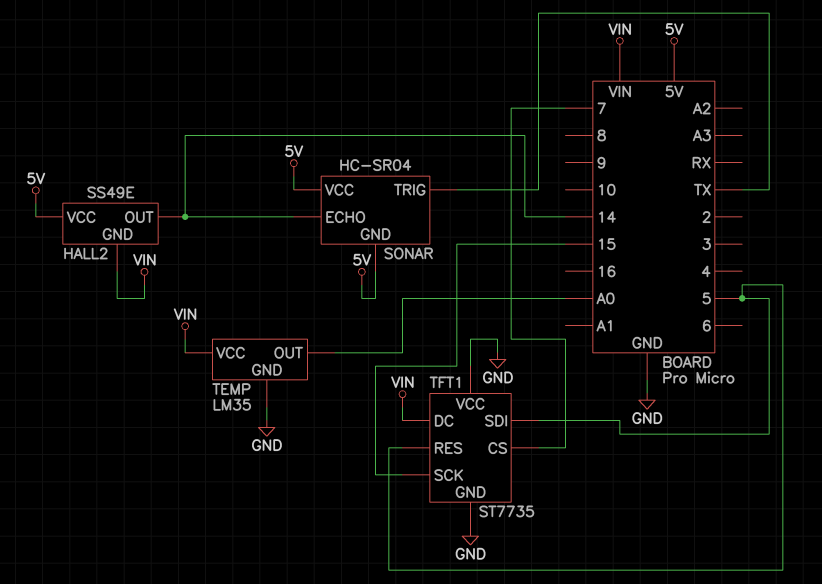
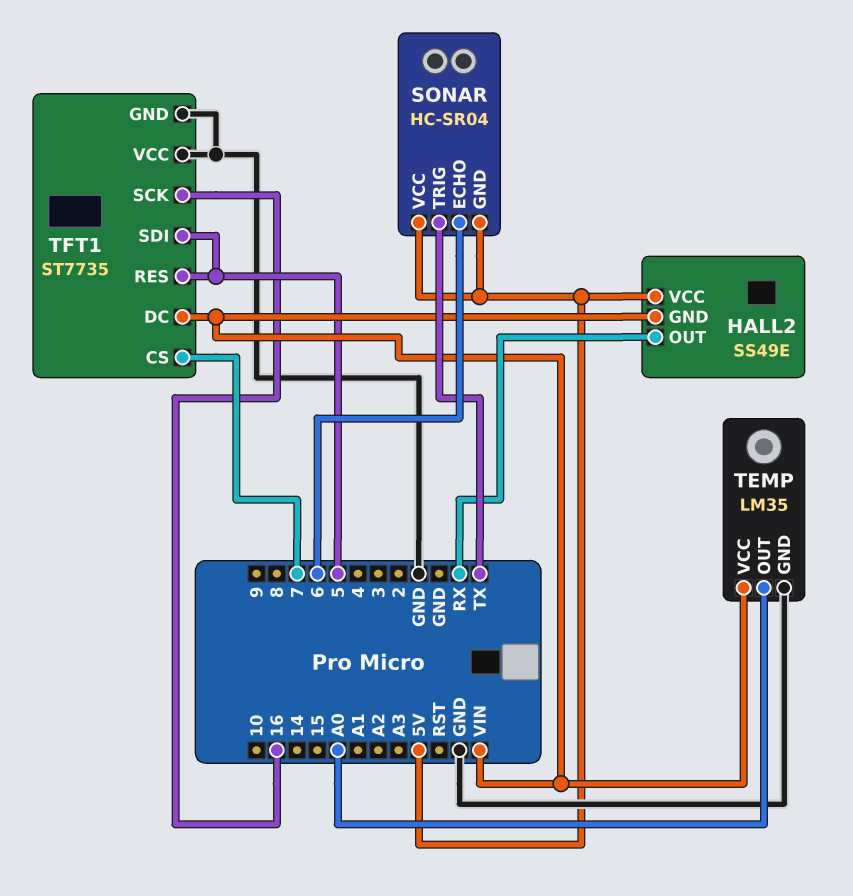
HALL2 pin OUT: 14 -> RX
SONAR pin ECHO: 14 -> 6
TFT1 pin SCK: 15 -> 16

